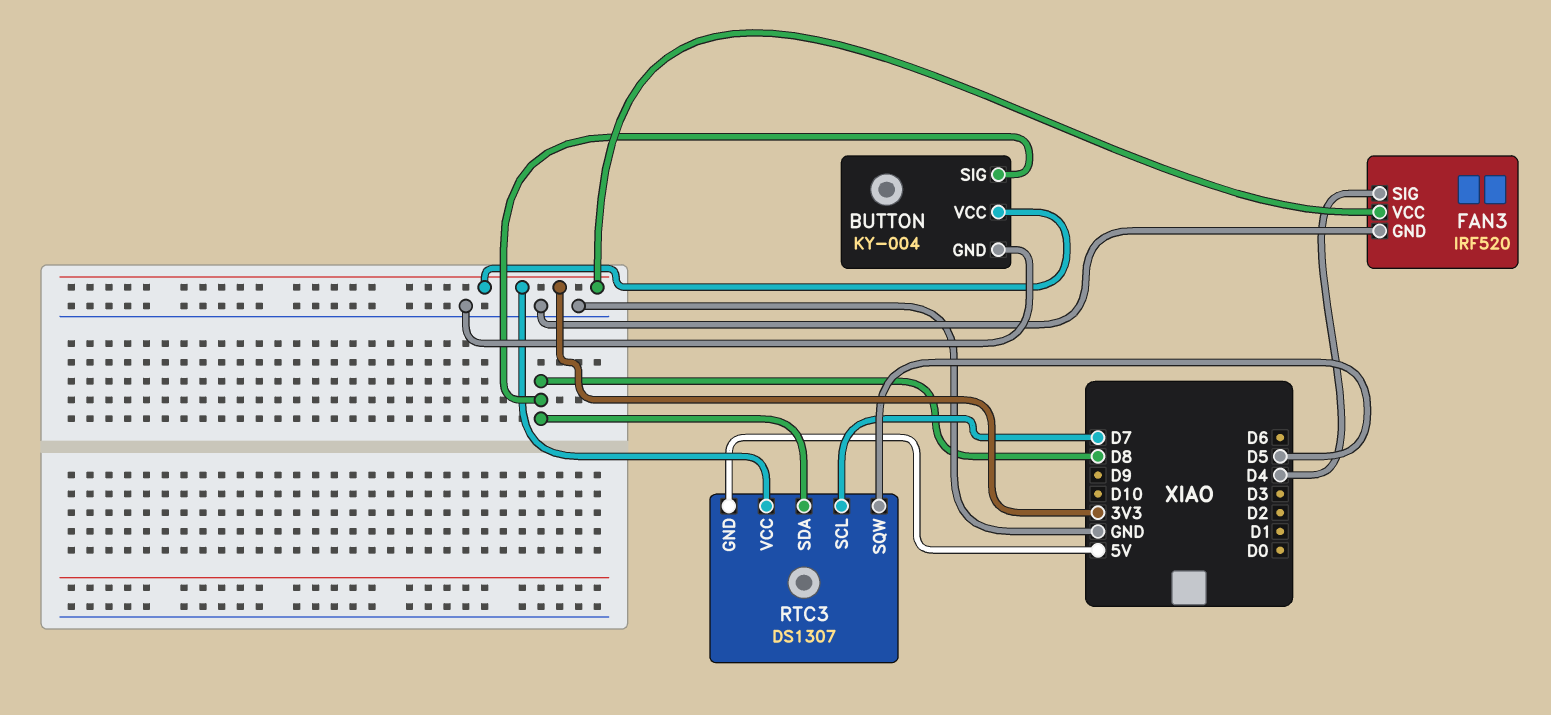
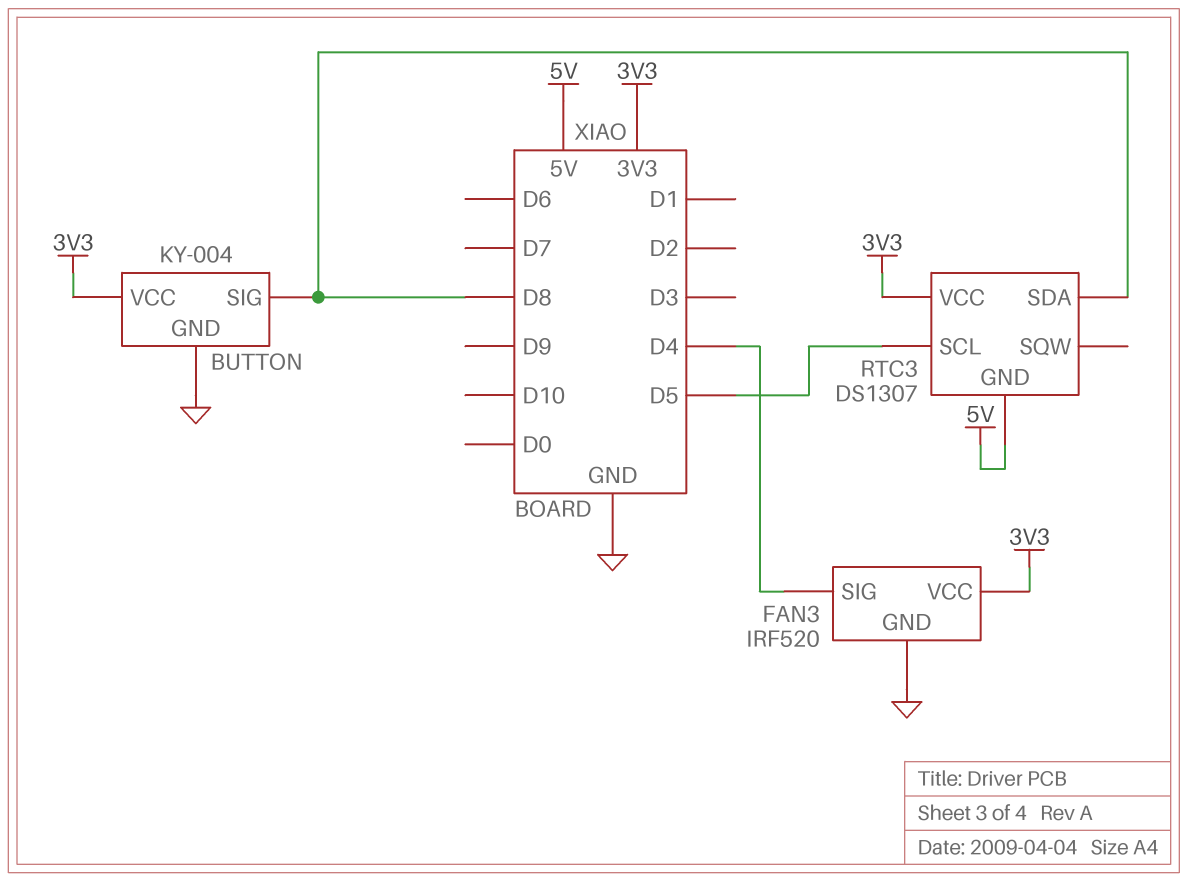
RTC3 pin SCL: D7 -> D5
RTC3 pin SQW: D5 -> none

